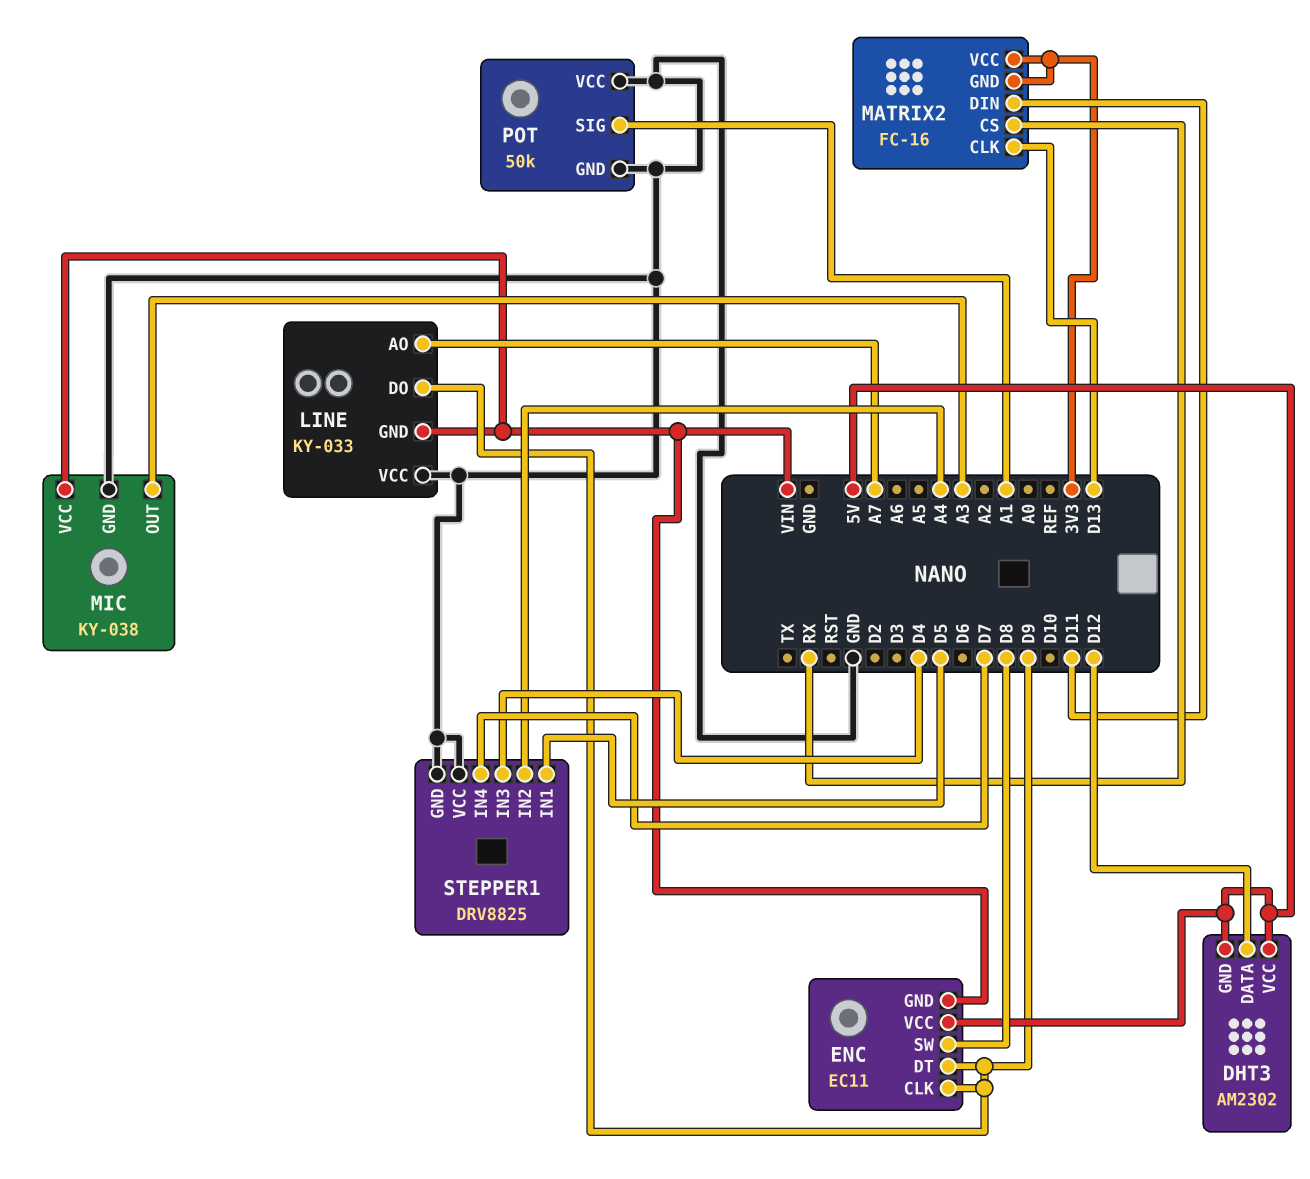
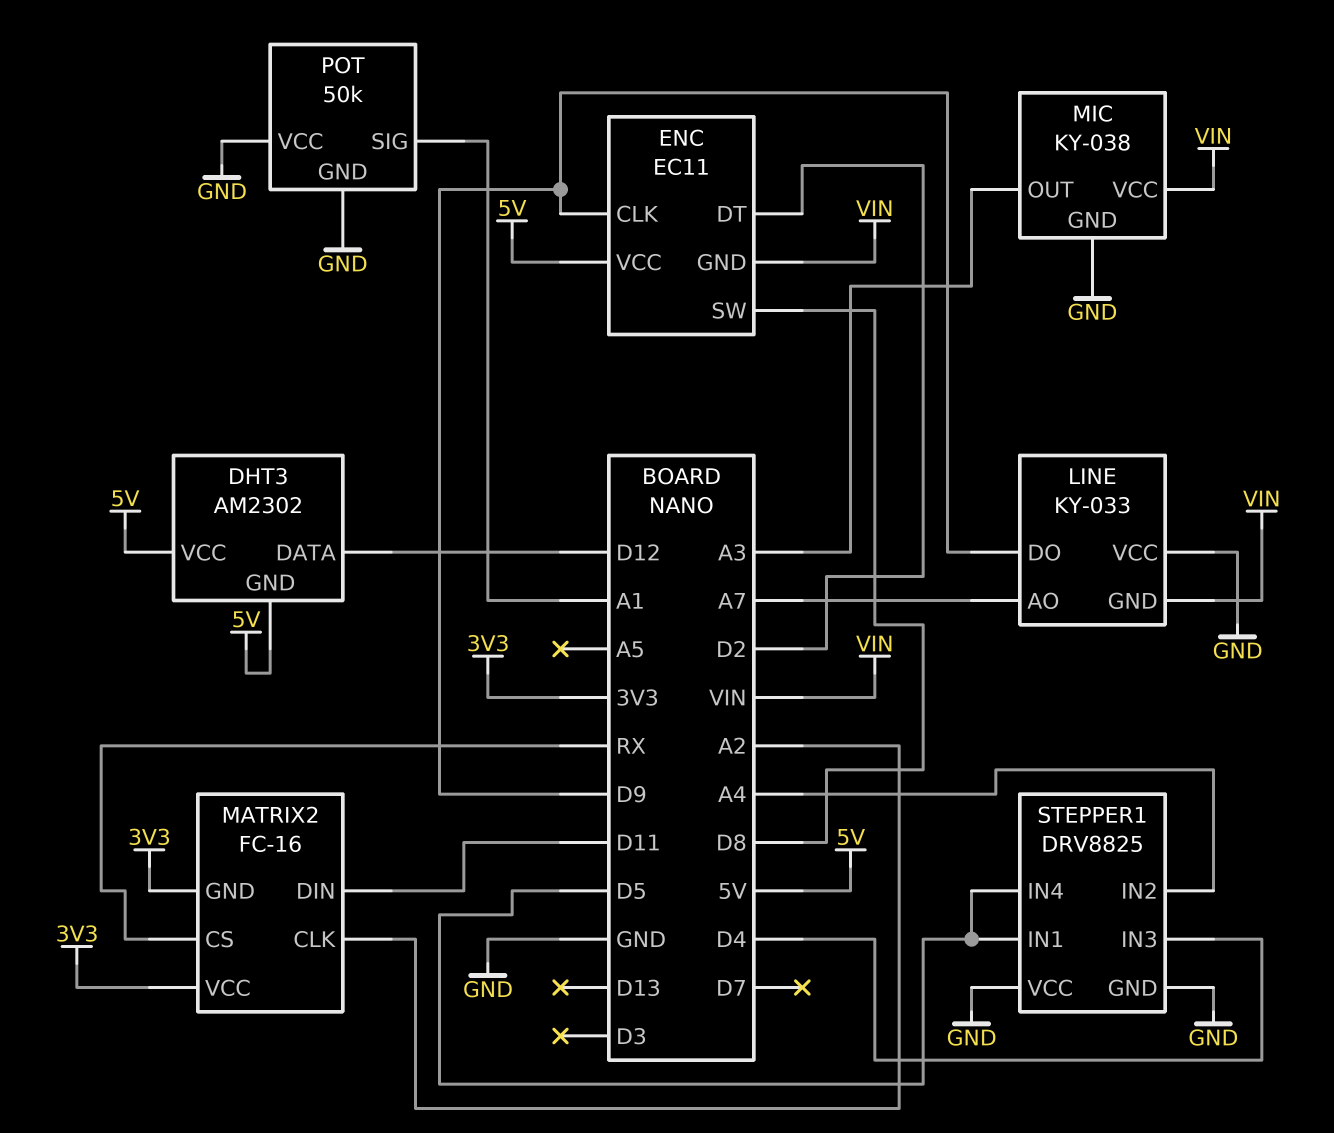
ENC pin DT: D9 -> D2
MATRIX2 pin CLK: D13 -> A2
STEPPER1 pin IN4: D7 -> D5

